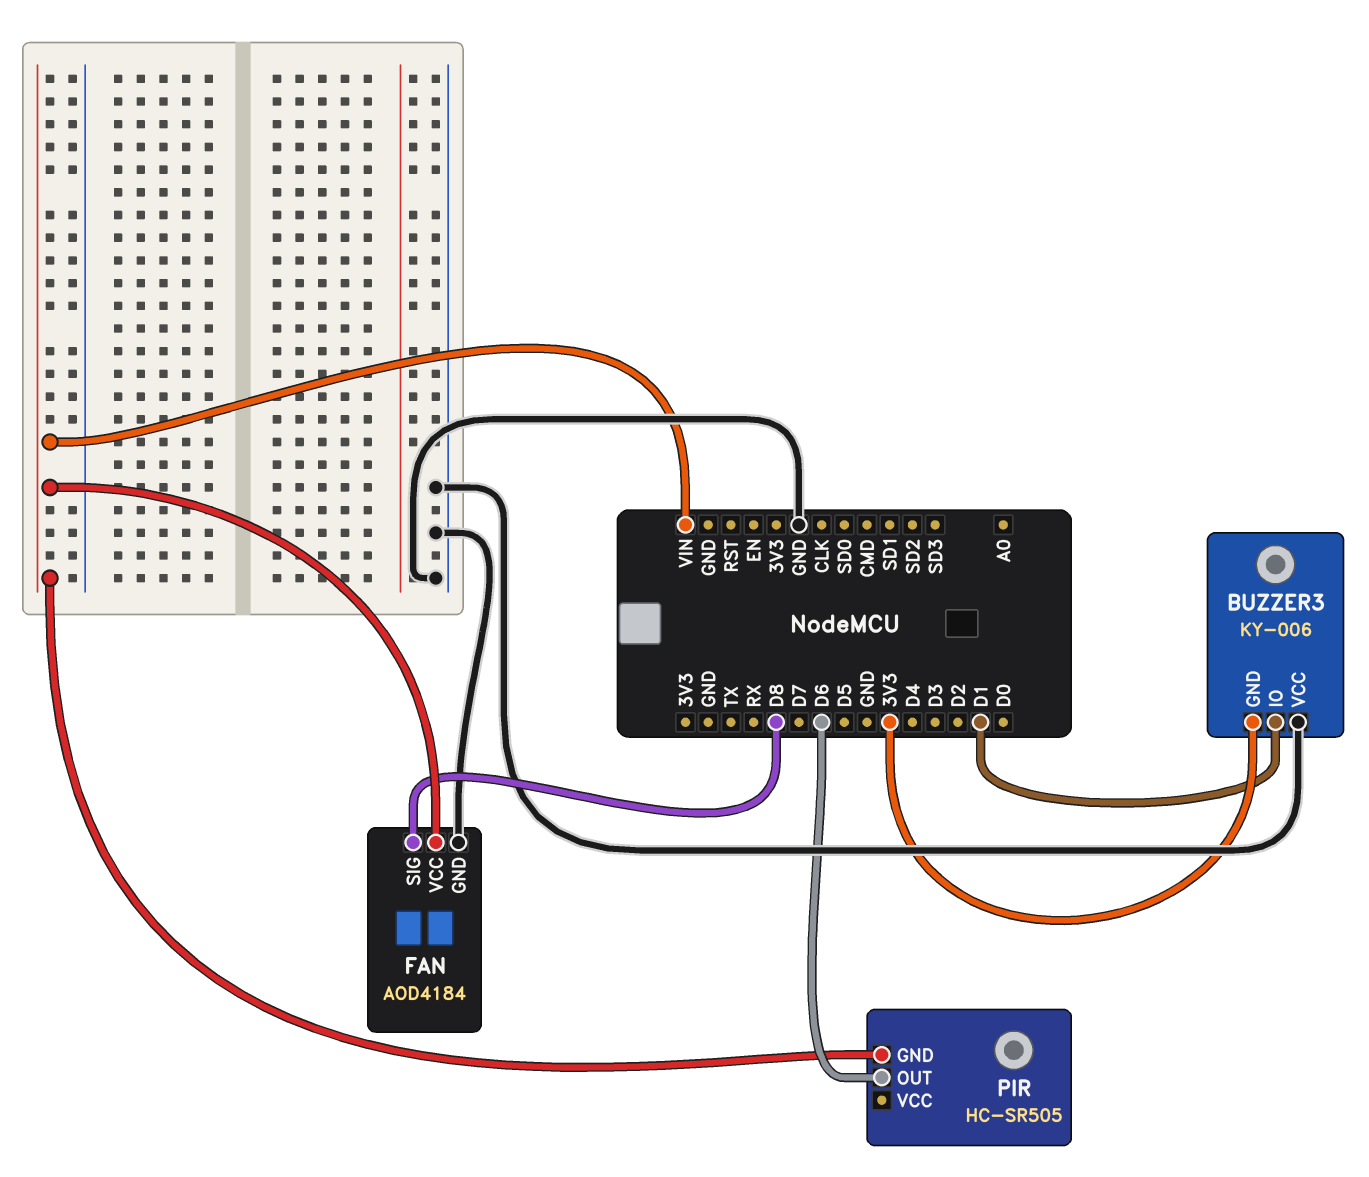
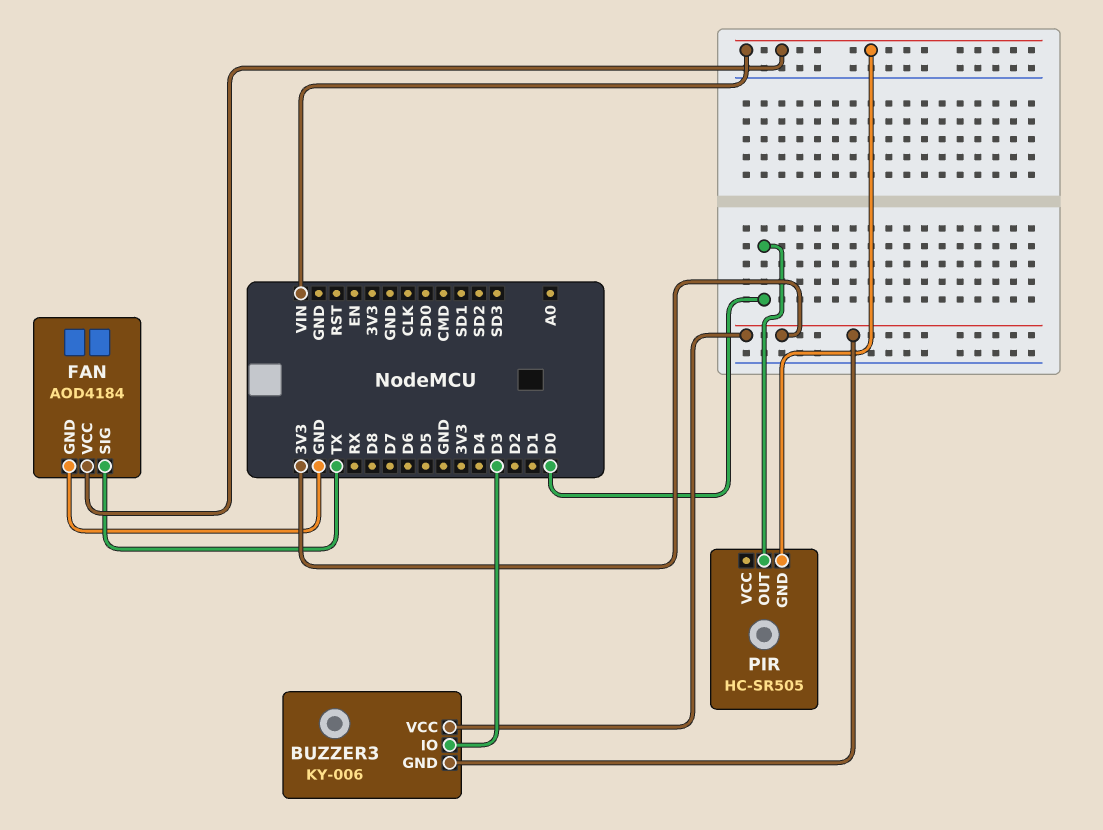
BUZZER3 pin IO: D1 -> D3
BUZZER3 pin VCC: GND -> 3V3
FAN pin SIG: D8 -> TX
PIR pin OUT: D6 -> D0

